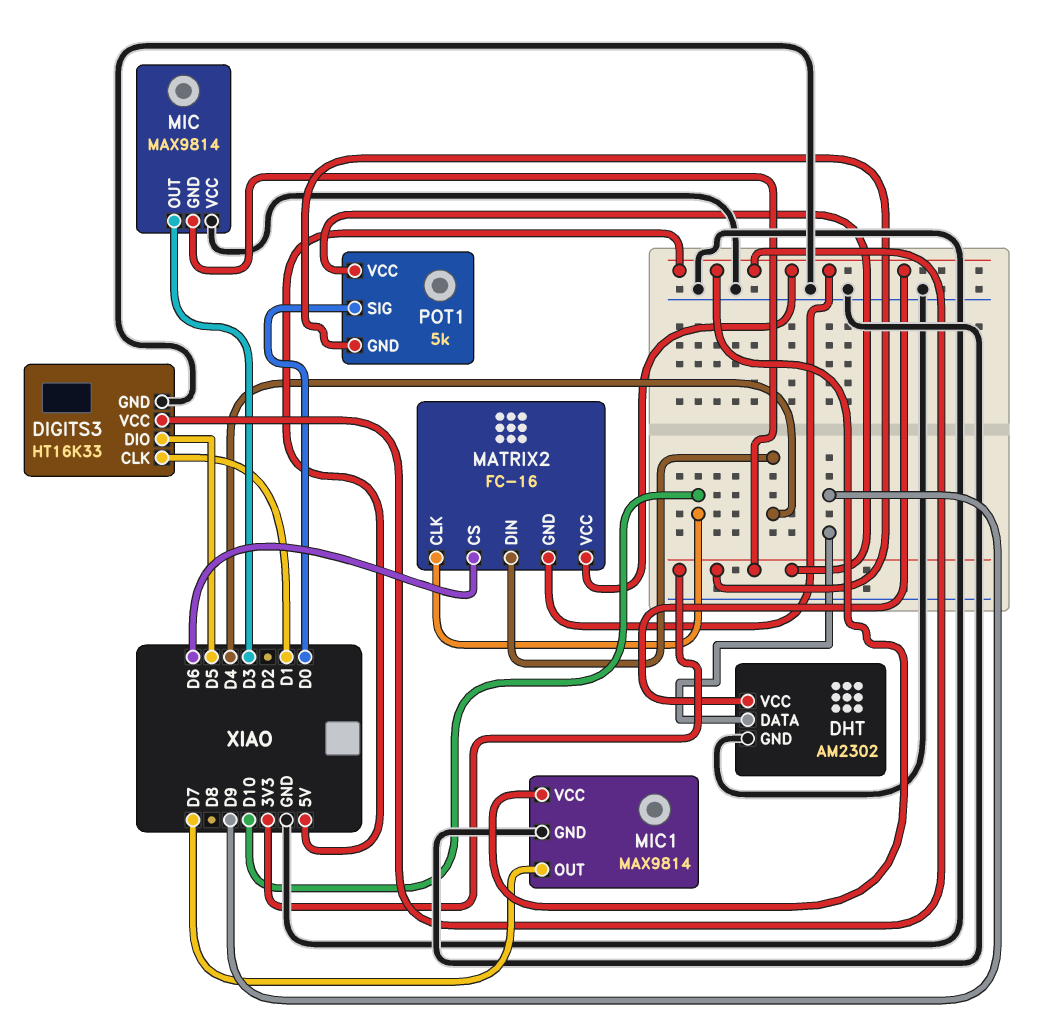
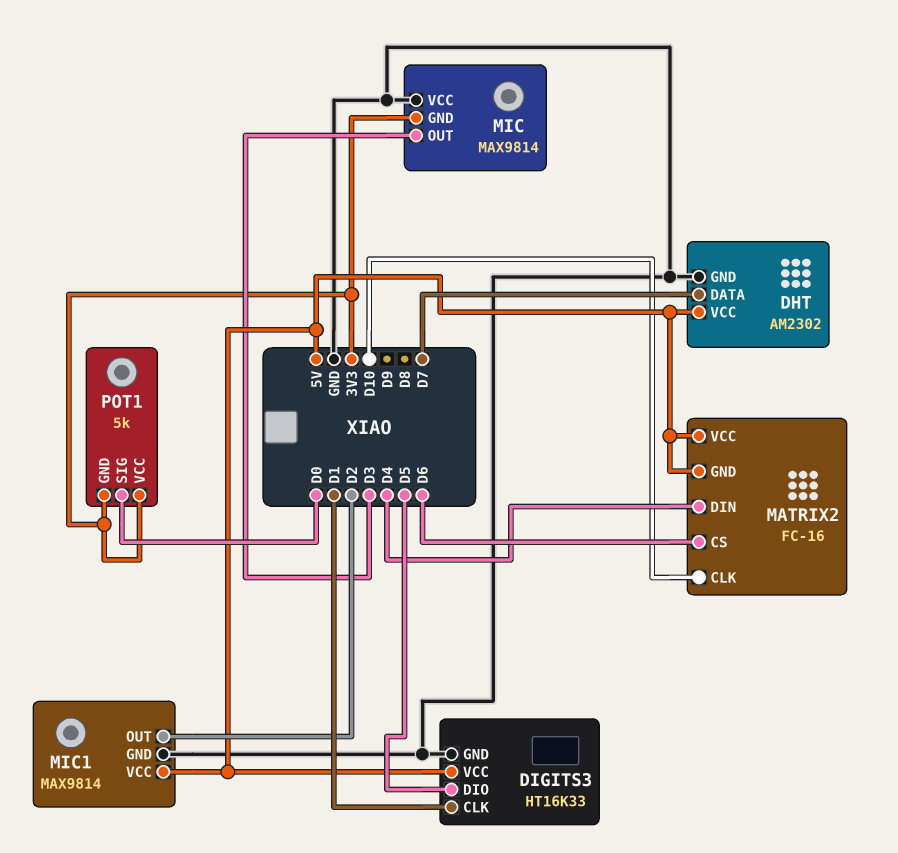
DHT pin DATA: D9 -> D7
MIC1 pin OUT: D7 -> D2

